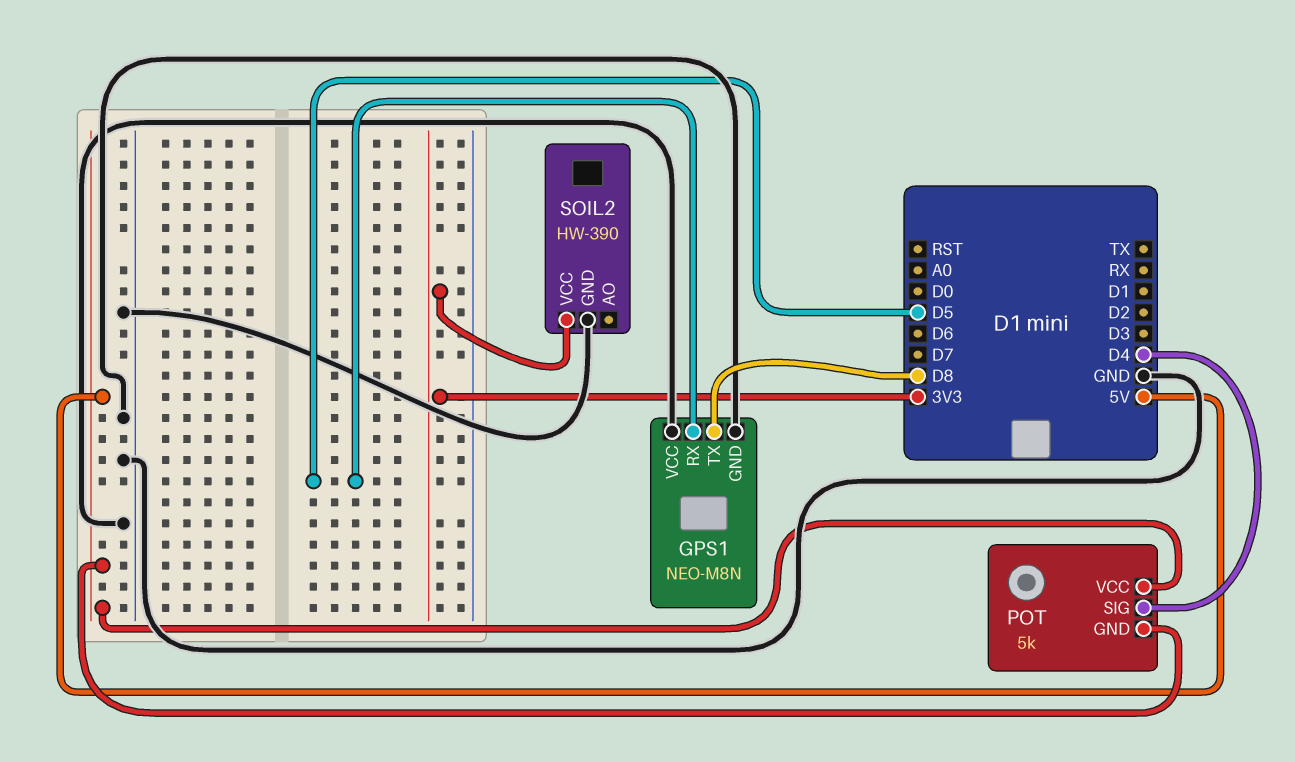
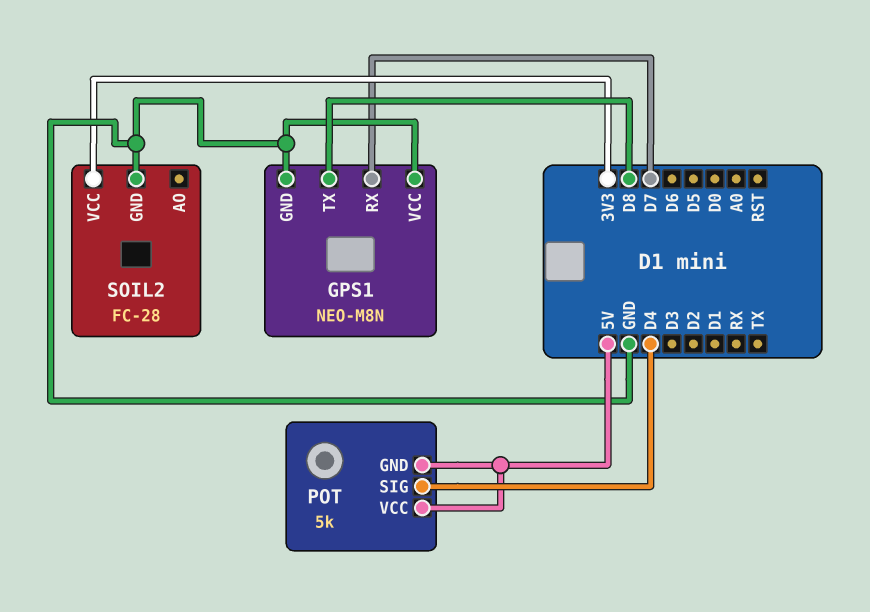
GPS1 pin RX: D5 -> D7
SOIL2: HW-390 -> FC-28

